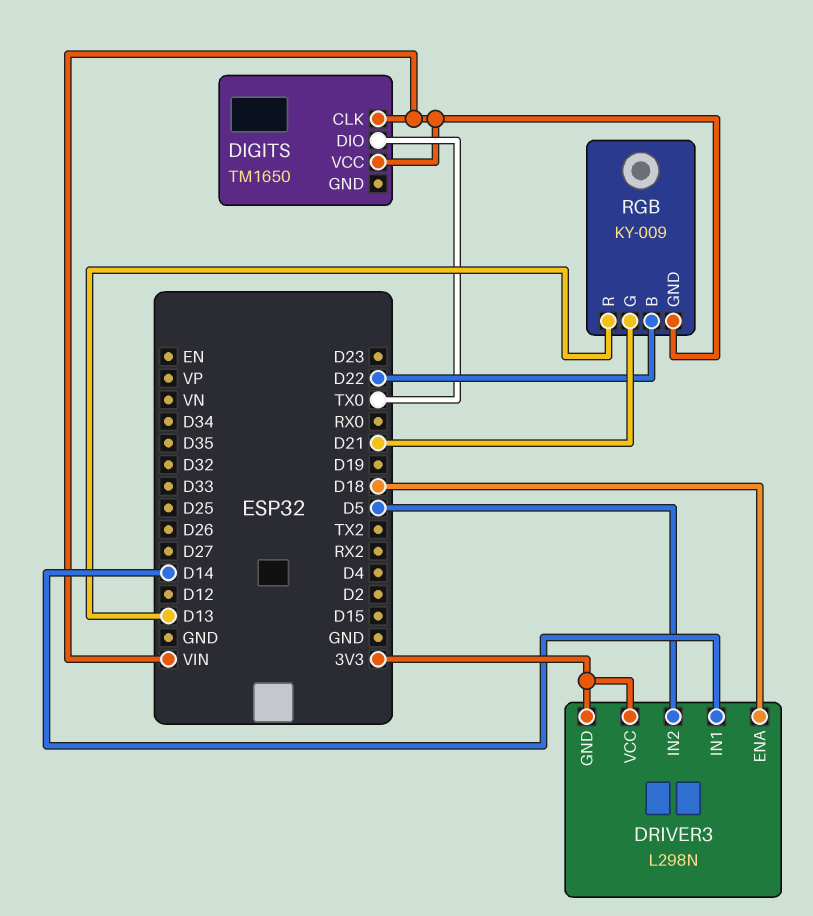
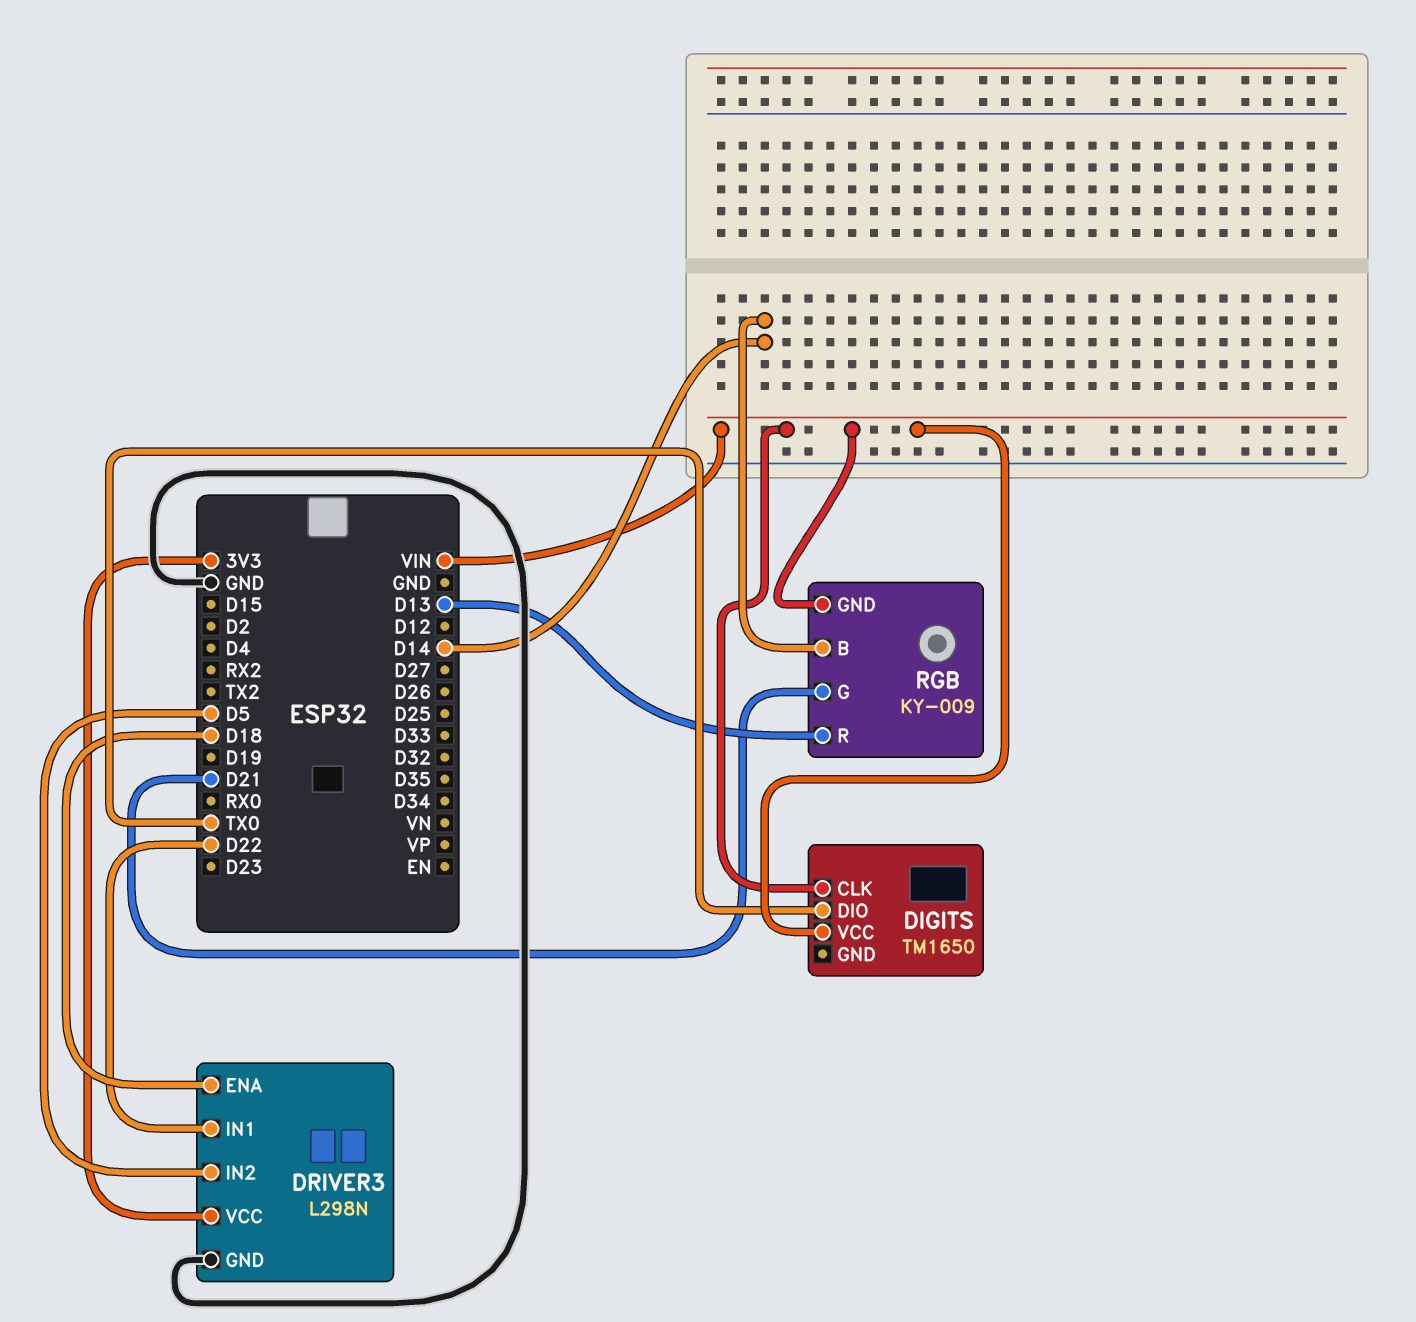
DRIVER3 pin GND: 3V3 -> GND
DRIVER3 pin IN1: D14 -> D22
RGB pin B: D22 -> D14

